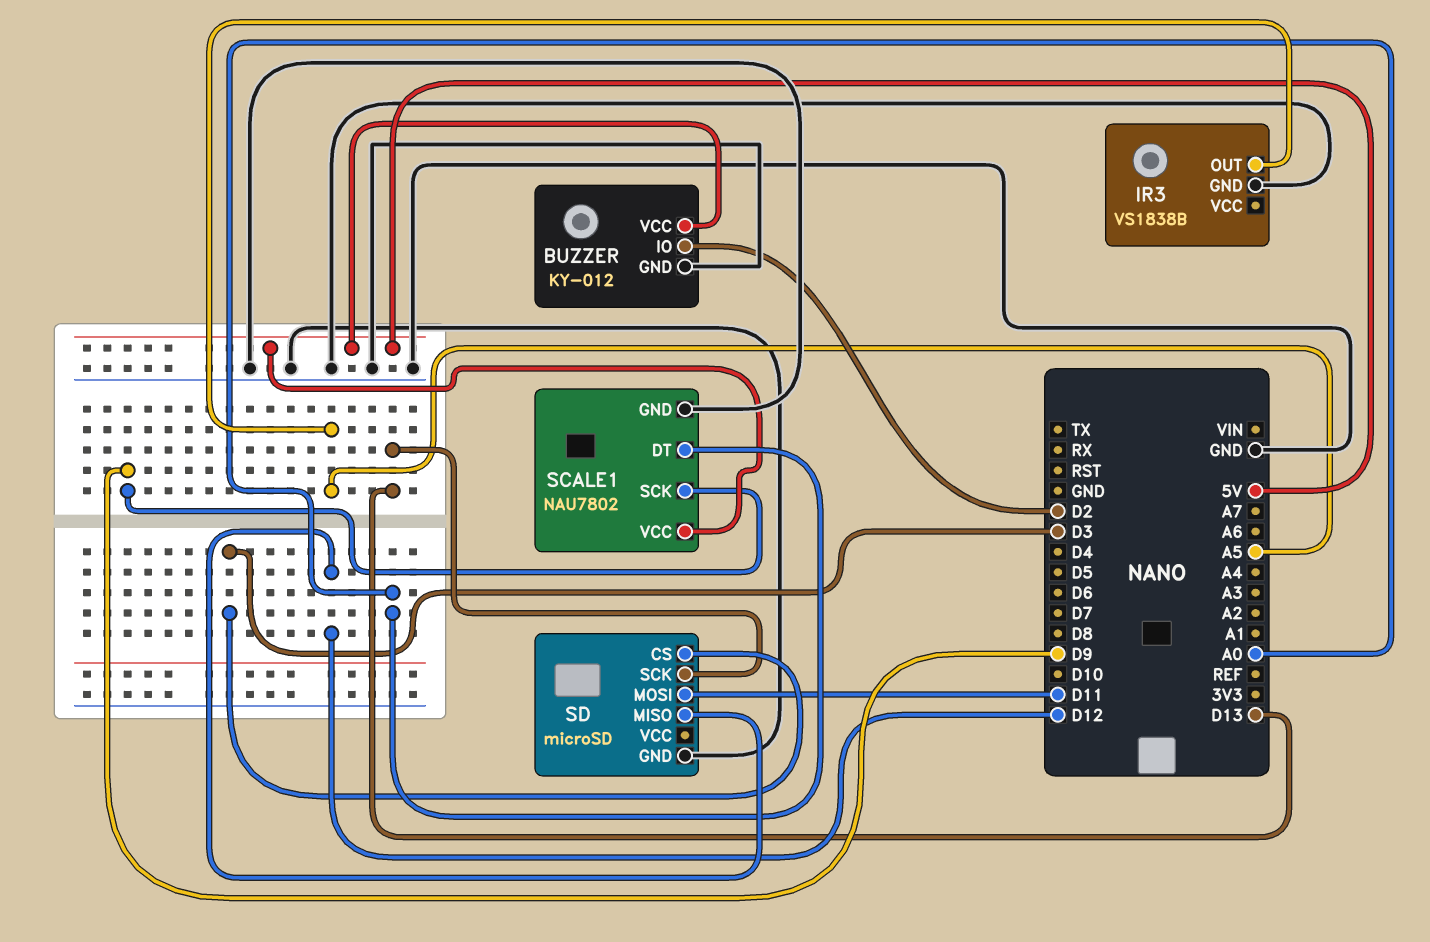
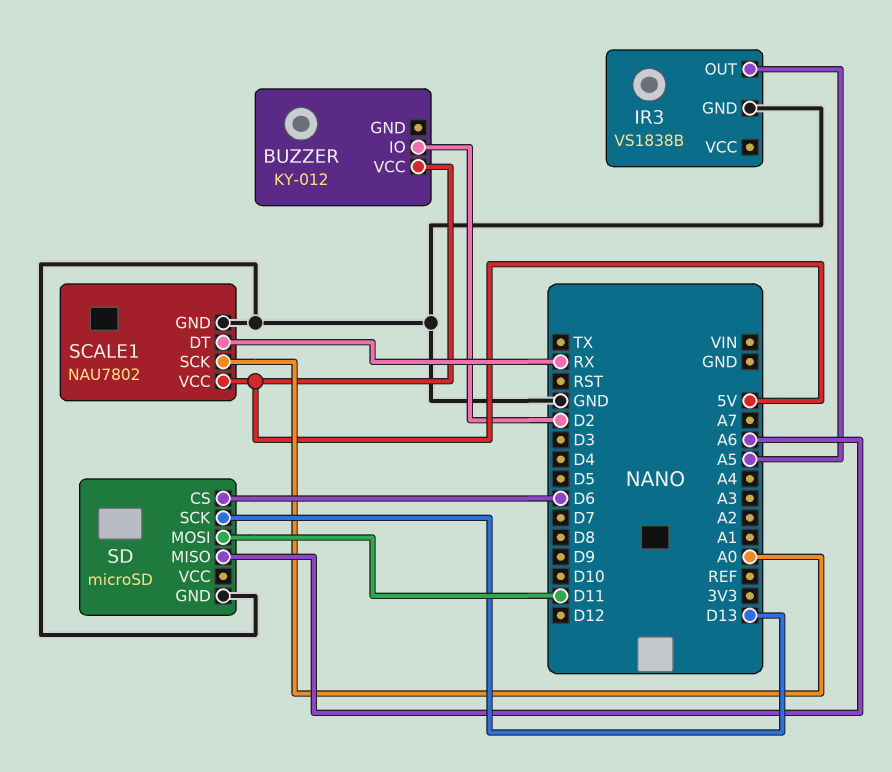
BUZZER pin GND: GND -> none
SCALE1 pin DT: A0 -> RX
SCALE1 pin SCK: D9 -> A0
SD pin CS: D3 -> D6
SD pin MISO: D12 -> A6

